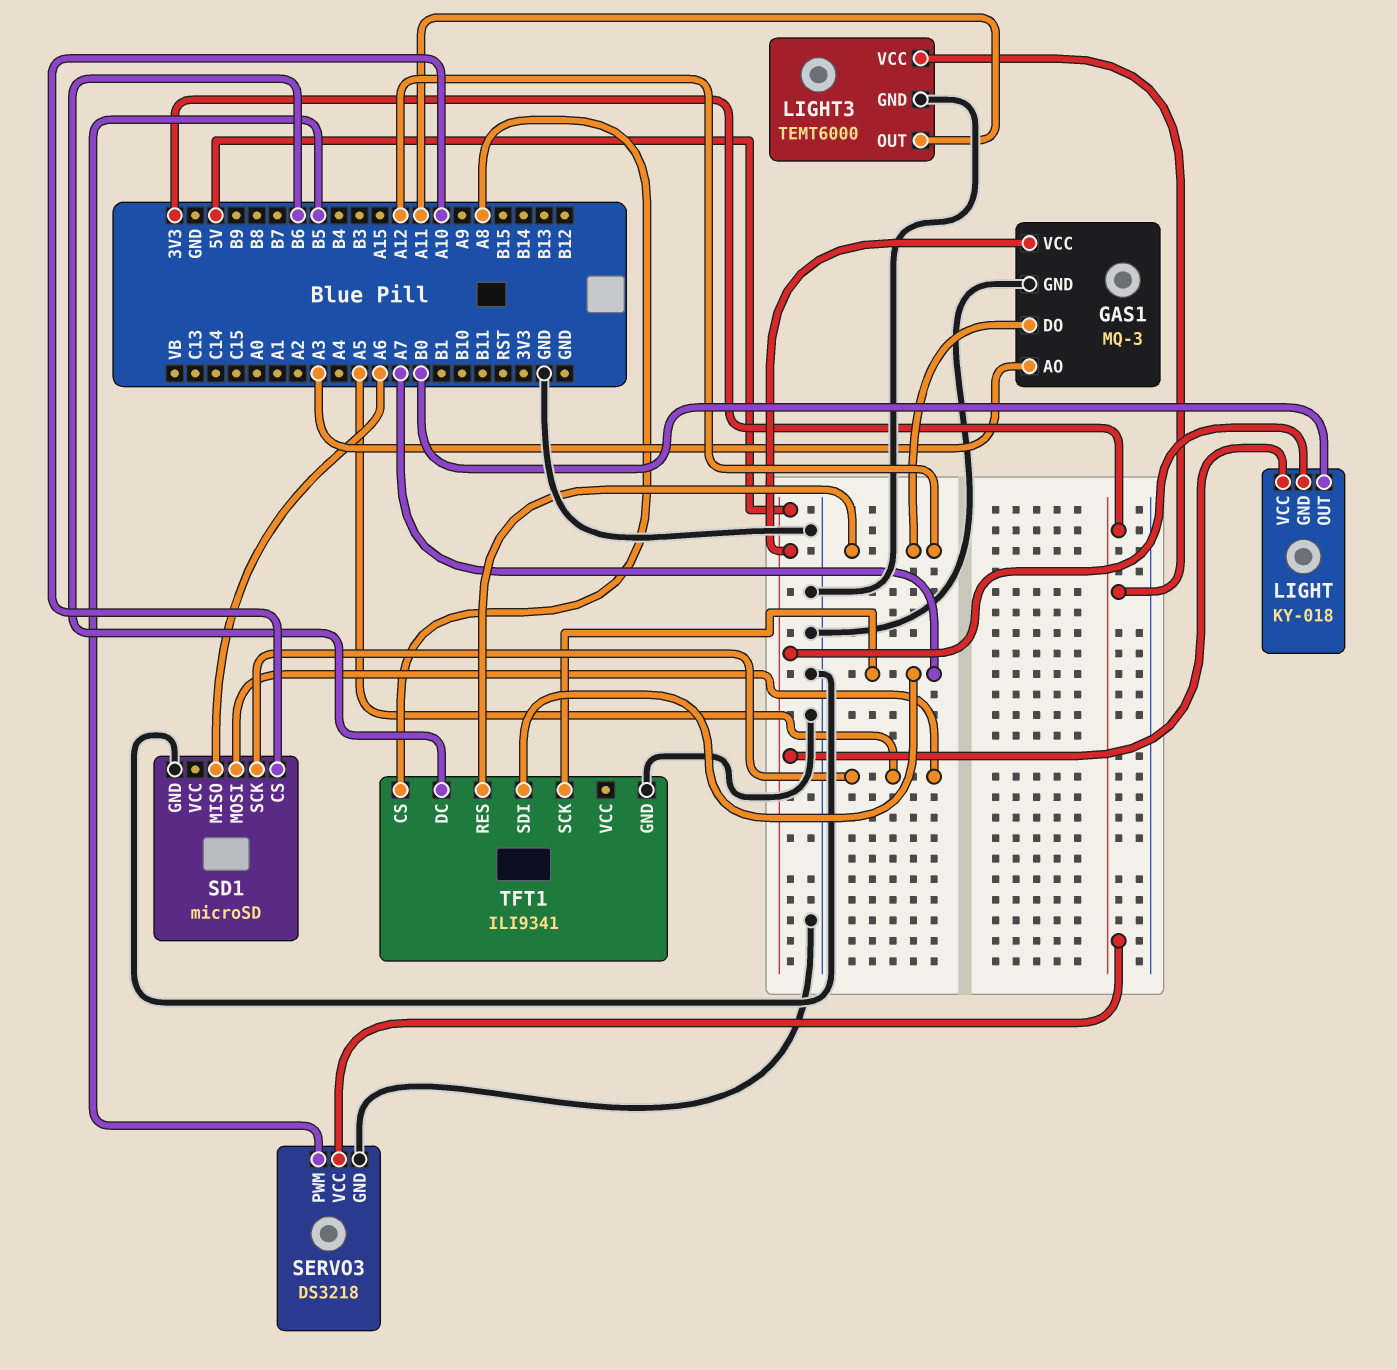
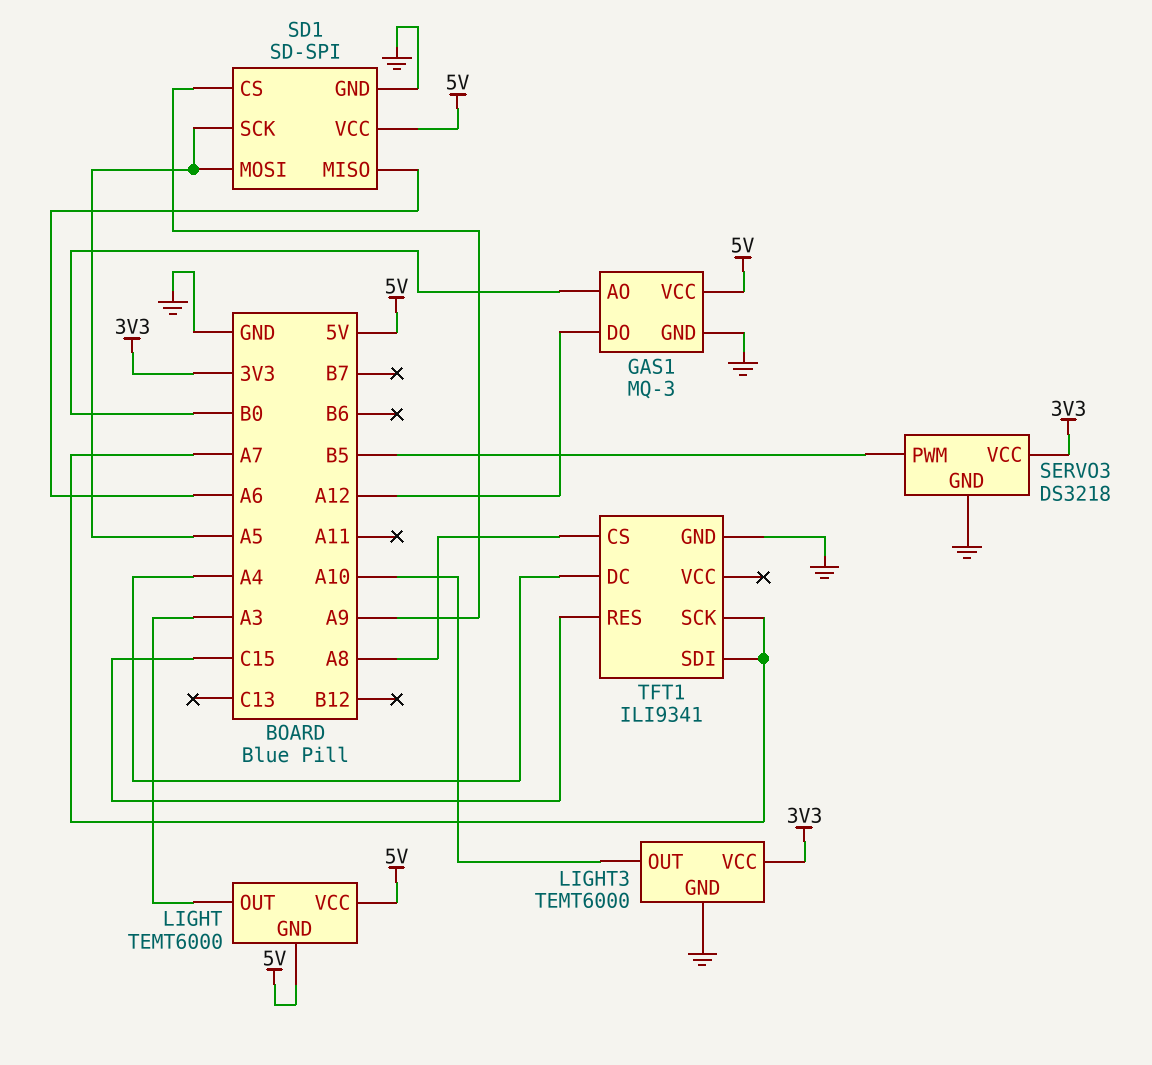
GAS1 pin AO: A3 -> B0
LIGHT: KY-018 -> TEMT6000
LIGHT pin OUT: B0 -> A3
LIGHT3 pin OUT: A11 -> A10
SD1: microSD -> SD-SPI
SD1 pin CS: A10 -> A9
SD1 pin VCC: none -> 5V
TFT1 pin DC: B6 -> A4
TFT1 pin RES: A12 -> C15

